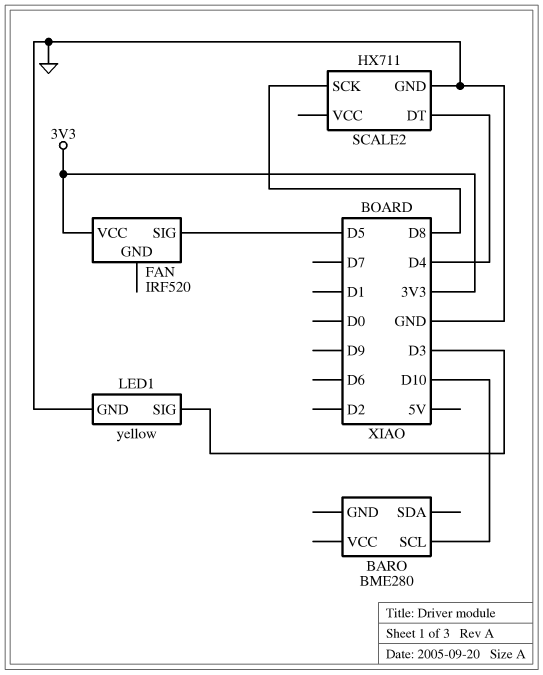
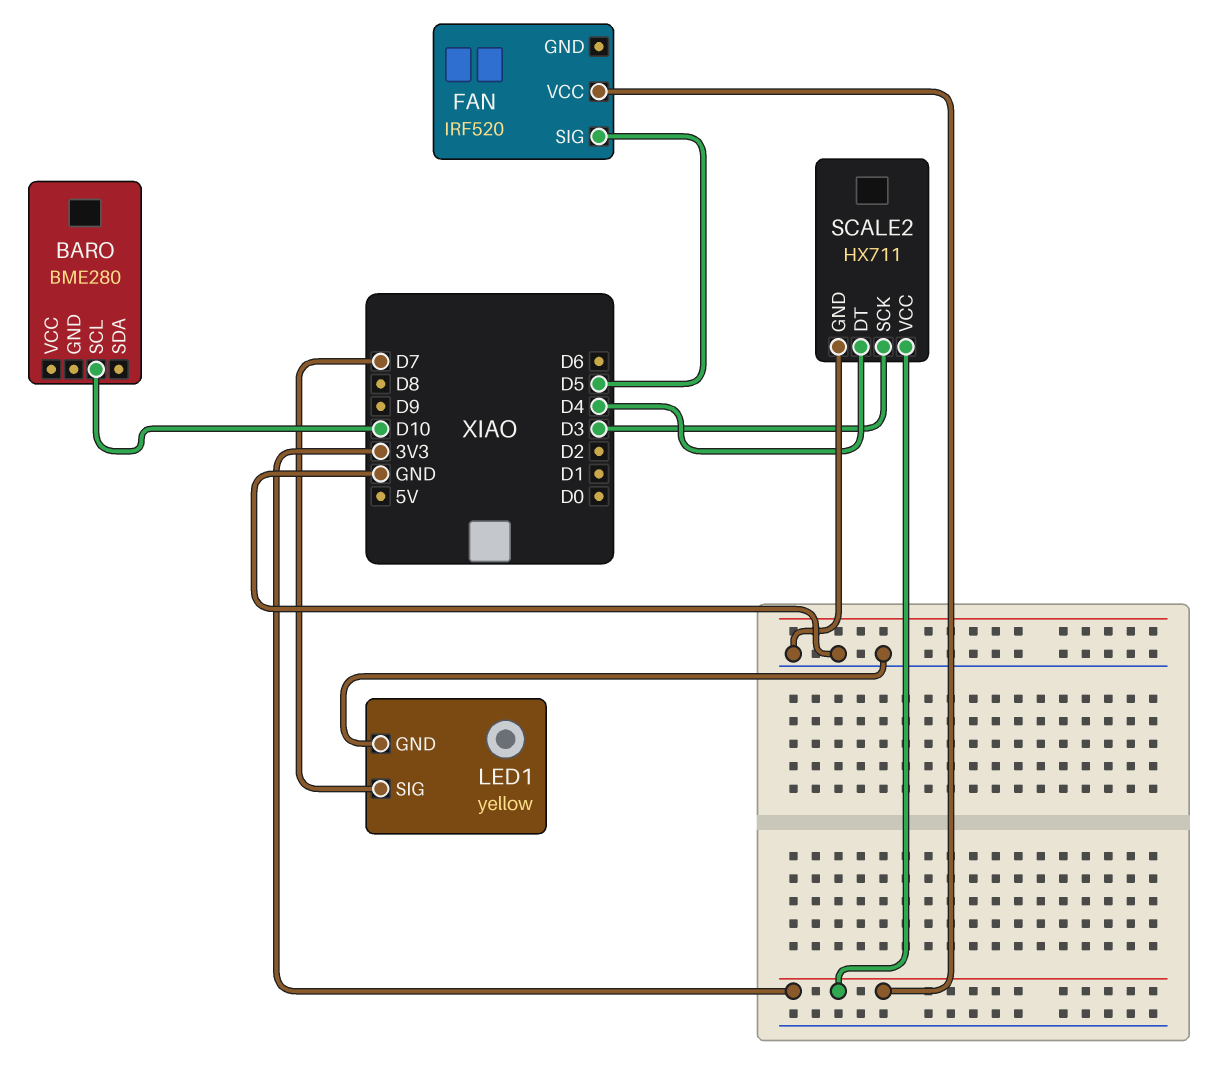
LED1 pin SIG: D3 -> D7
SCALE2 pin SCK: D8 -> D3
SCALE2 pin VCC: none -> 3V3

